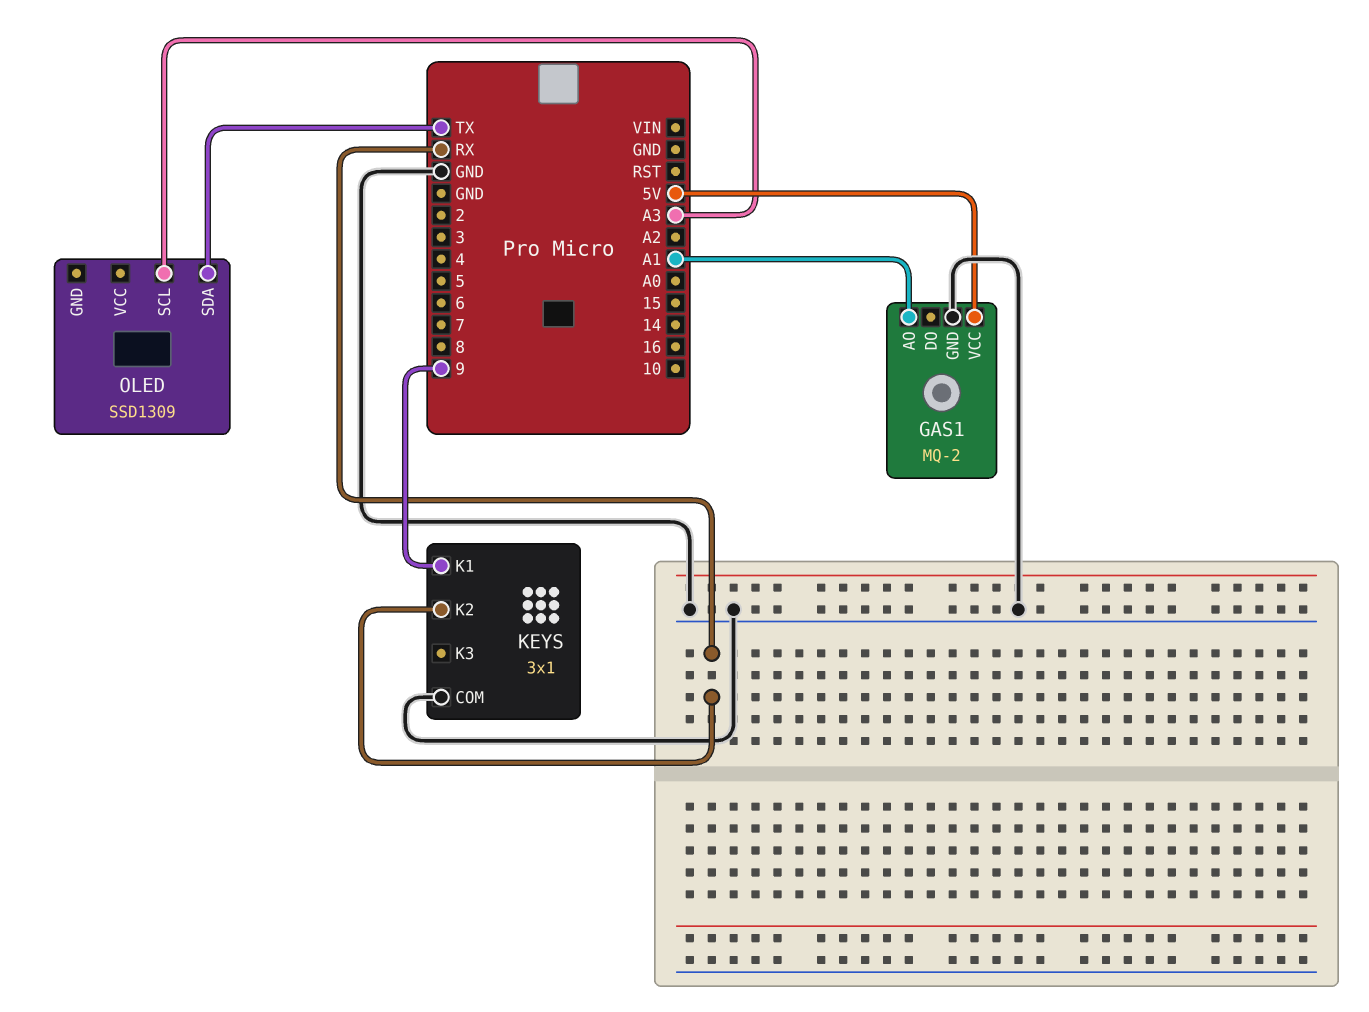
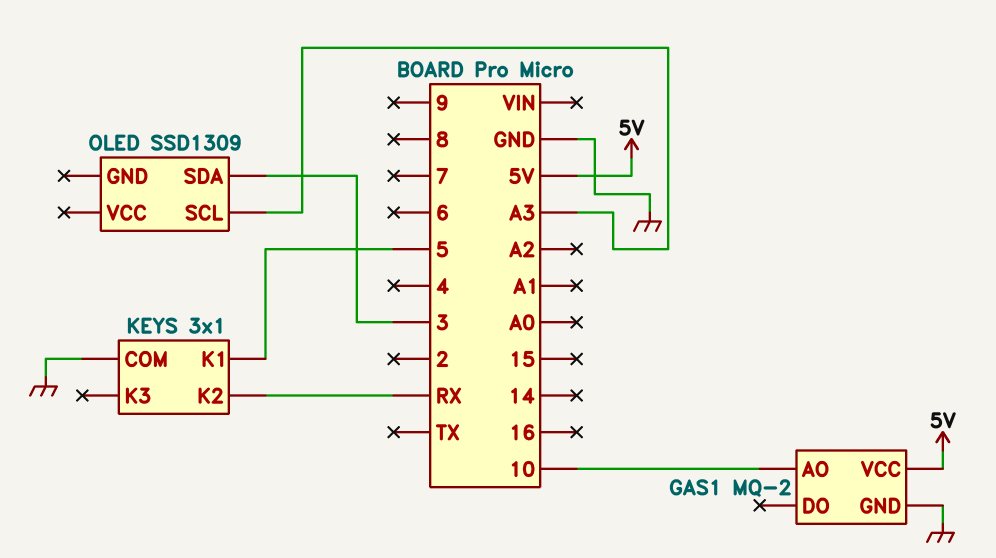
GAS1 pin AO: A1 -> 10
KEYS pin K1: 9 -> 5
OLED pin SDA: TX -> 3

